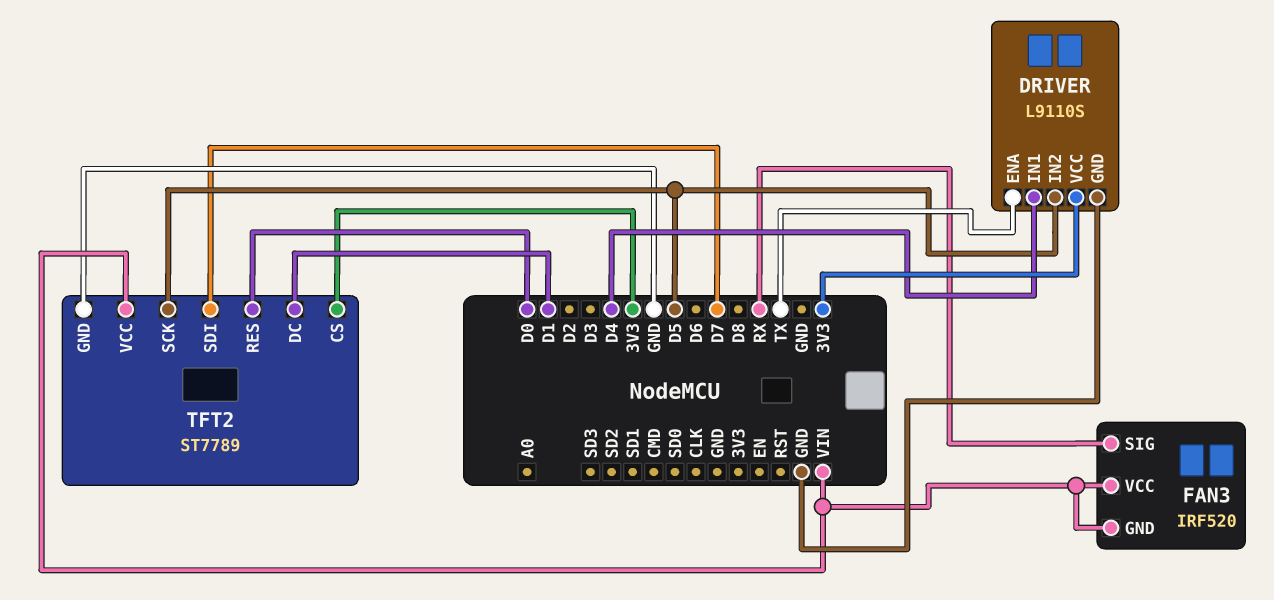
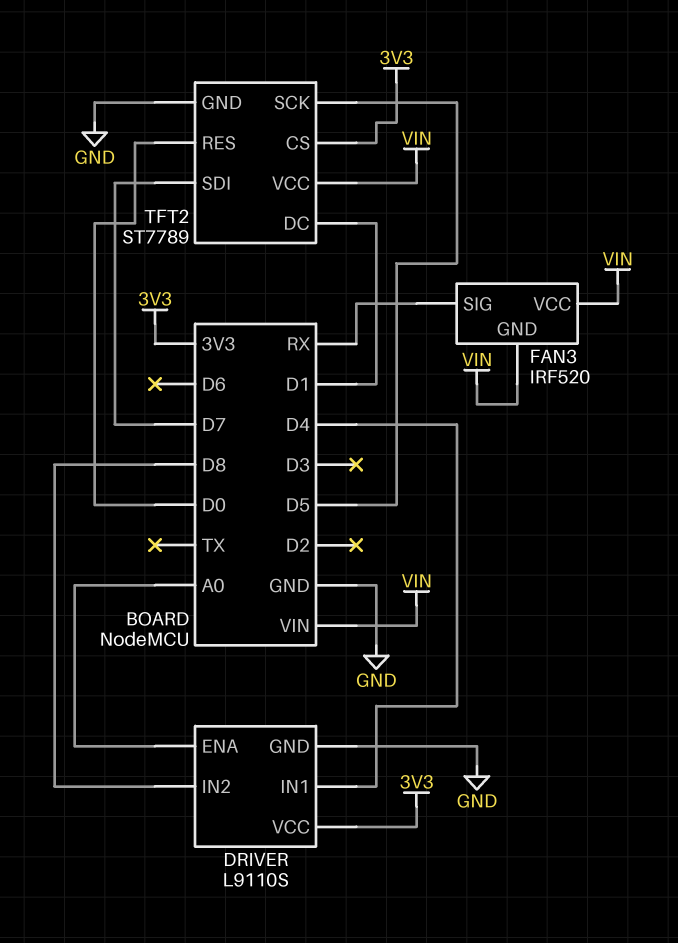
DRIVER pin ENA: TX -> A0
DRIVER pin IN2: D5 -> D8

